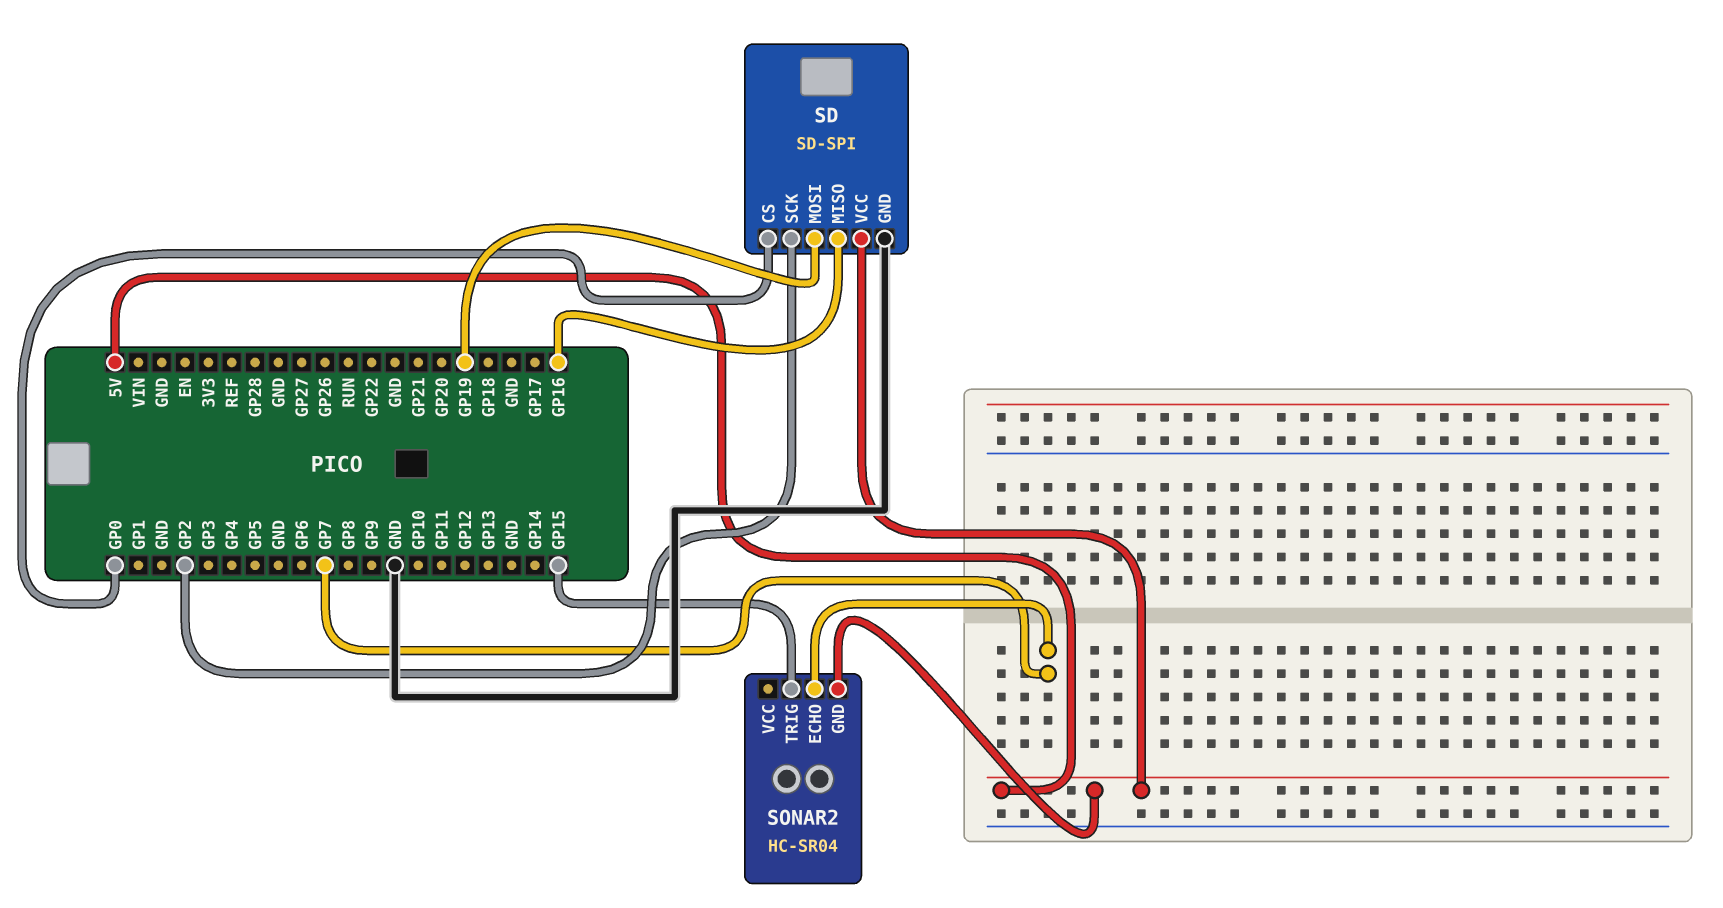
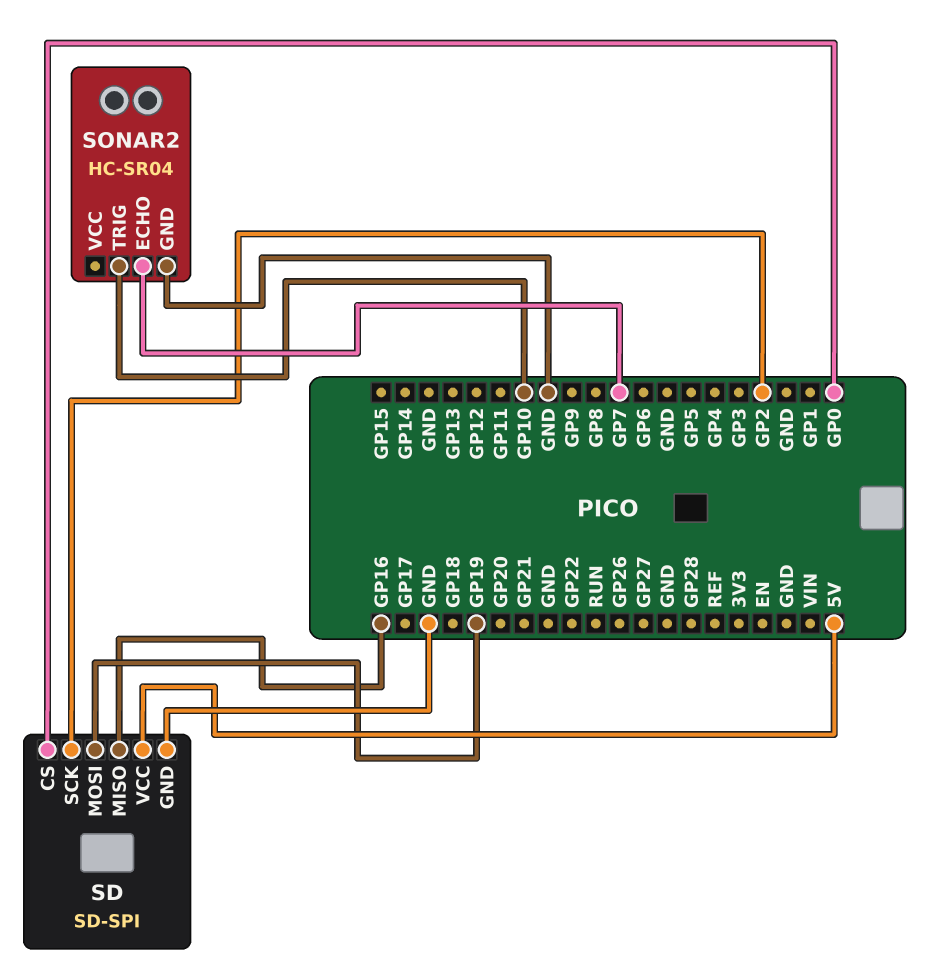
SONAR2 pin GND: 5V -> GND
SONAR2 pin TRIG: GP15 -> GP10

